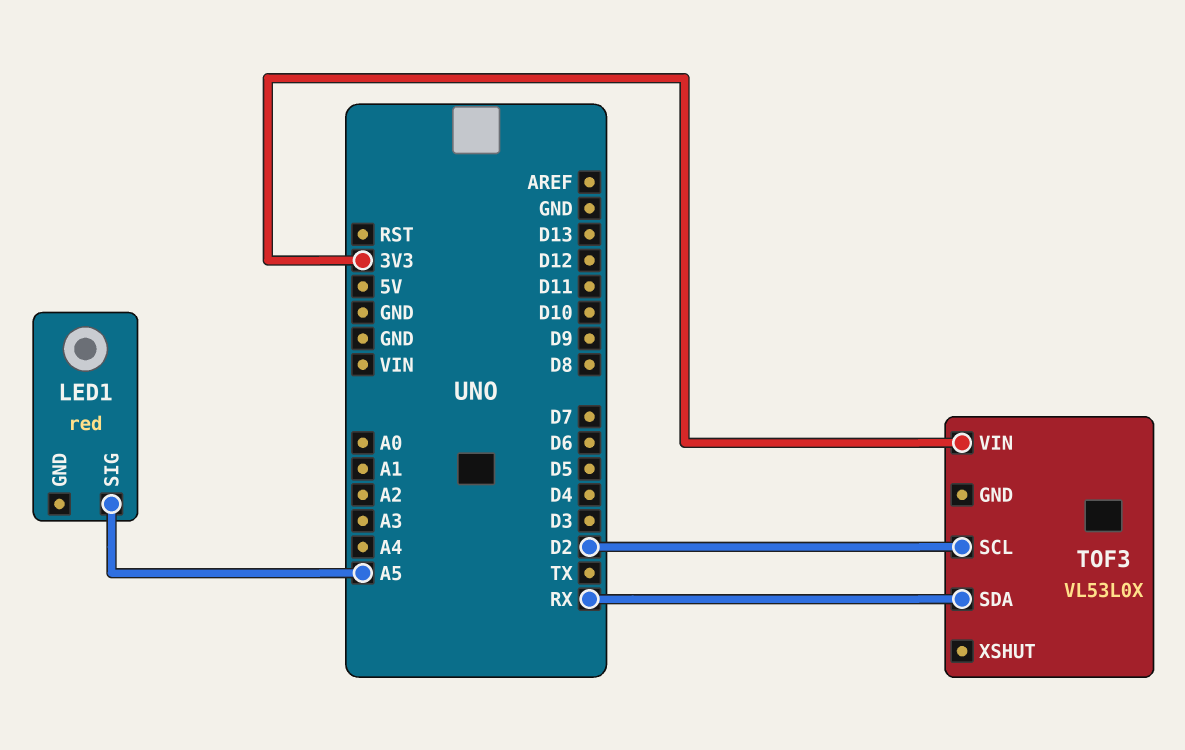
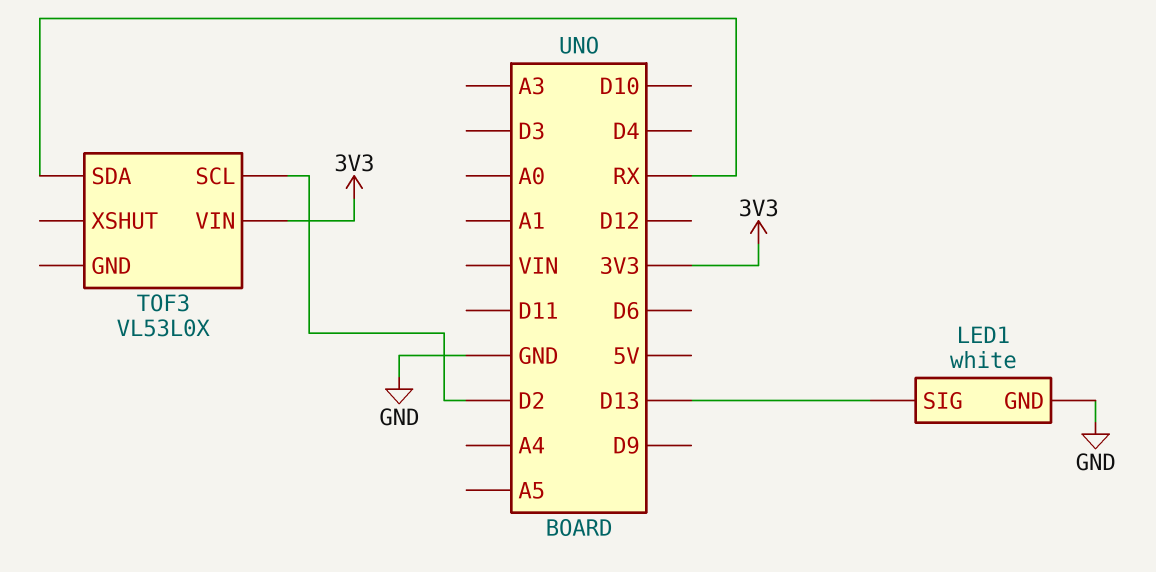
LED1: red -> white
LED1 pin GND: none -> GND
LED1 pin SIG: A5 -> D13

